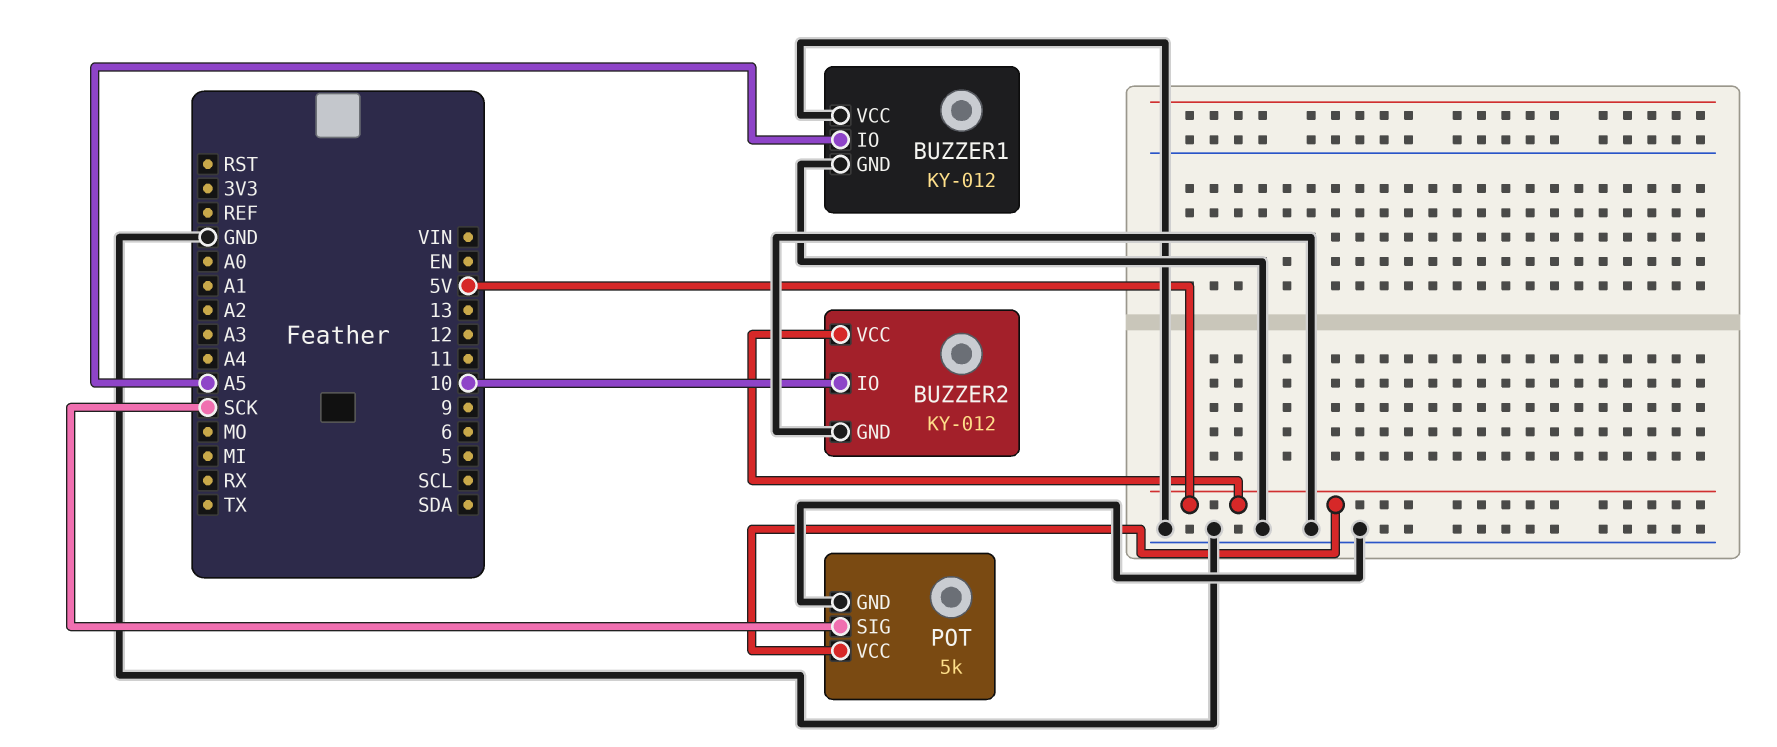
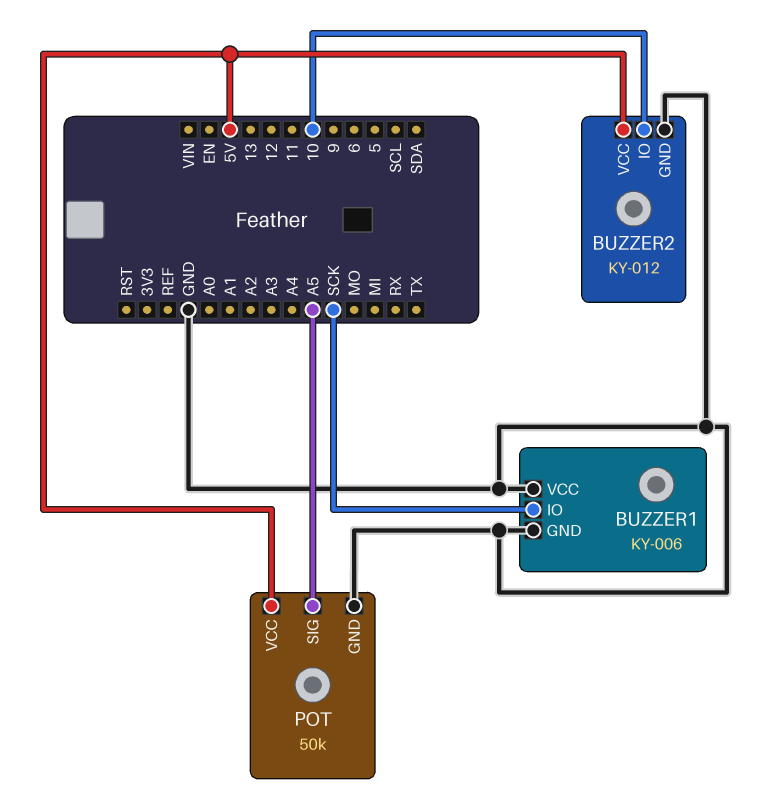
BUZZER1: KY-012 -> KY-006
BUZZER1 pin IO: A5 -> SCK
POT: 5k -> 50k
POT pin SIG: SCK -> A5

